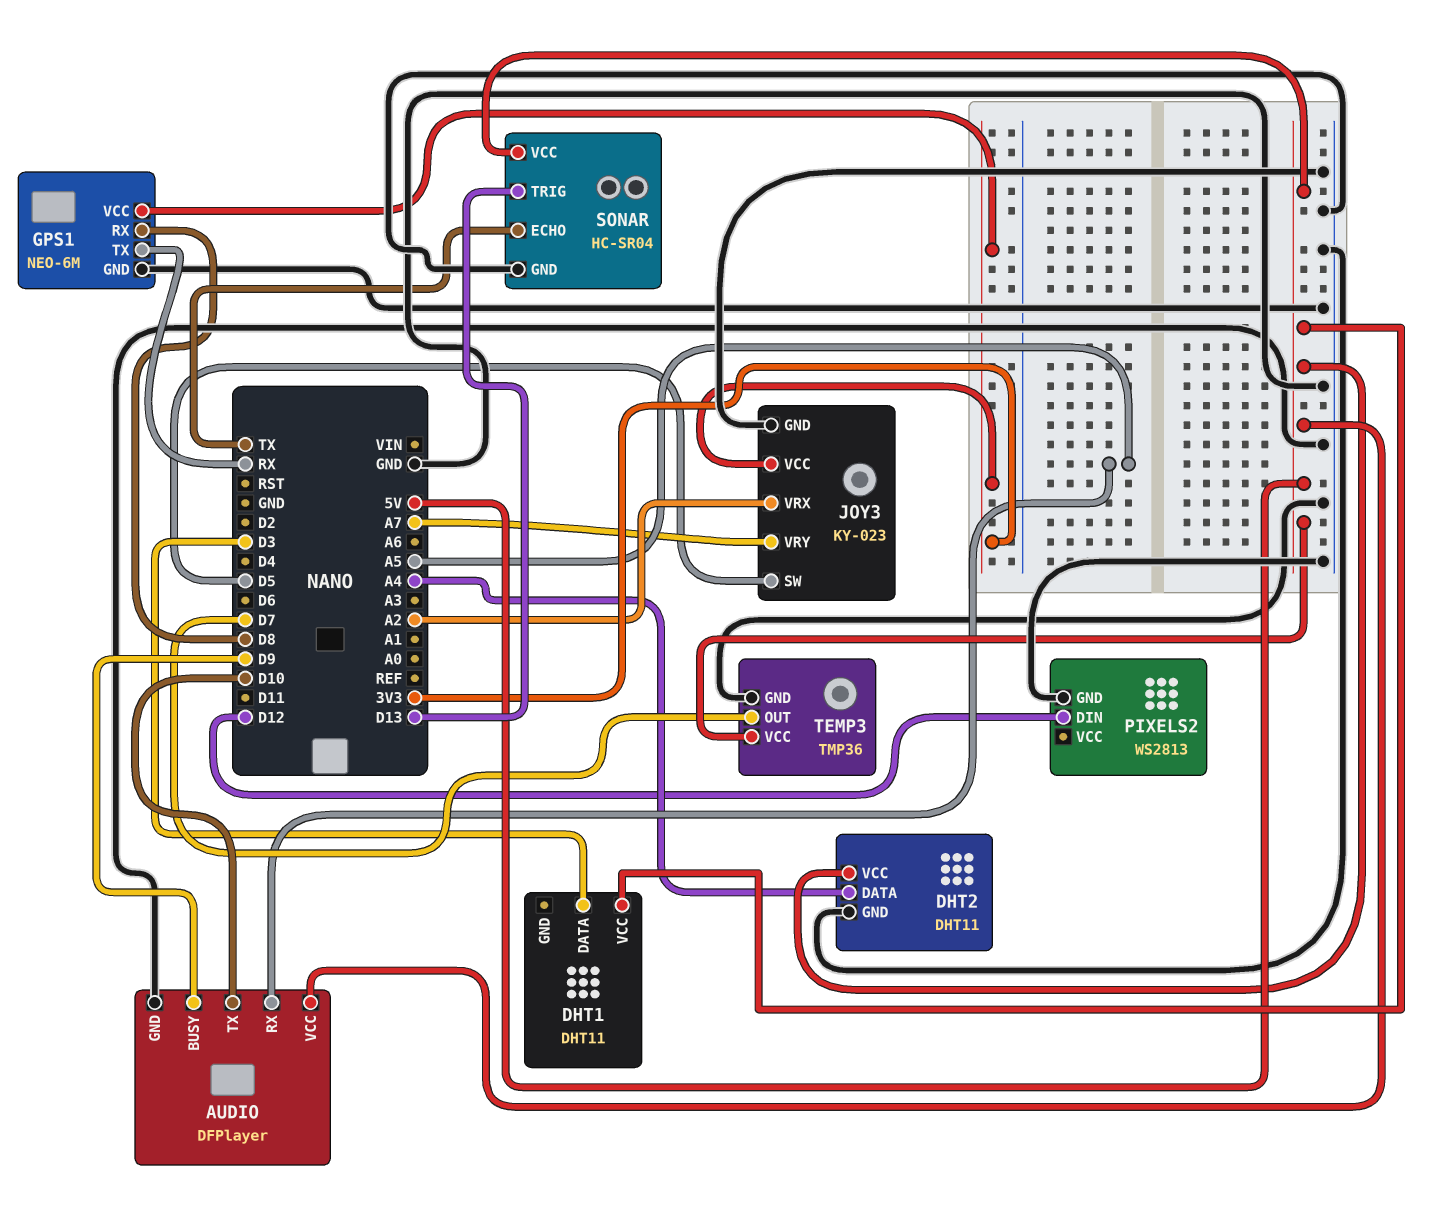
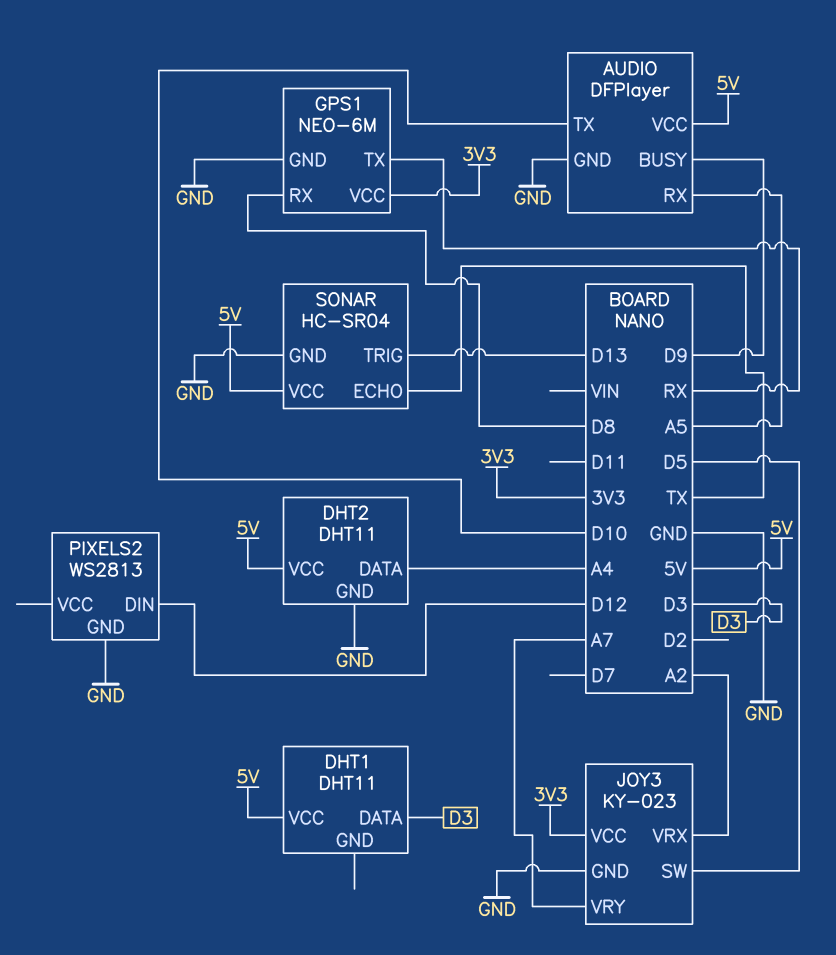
TEMP3: TMP36 -> none
TEMP3 pin GND: GND -> none
TEMP3 pin OUT: D7 -> none
TEMP3 pin VCC: 5V -> none

